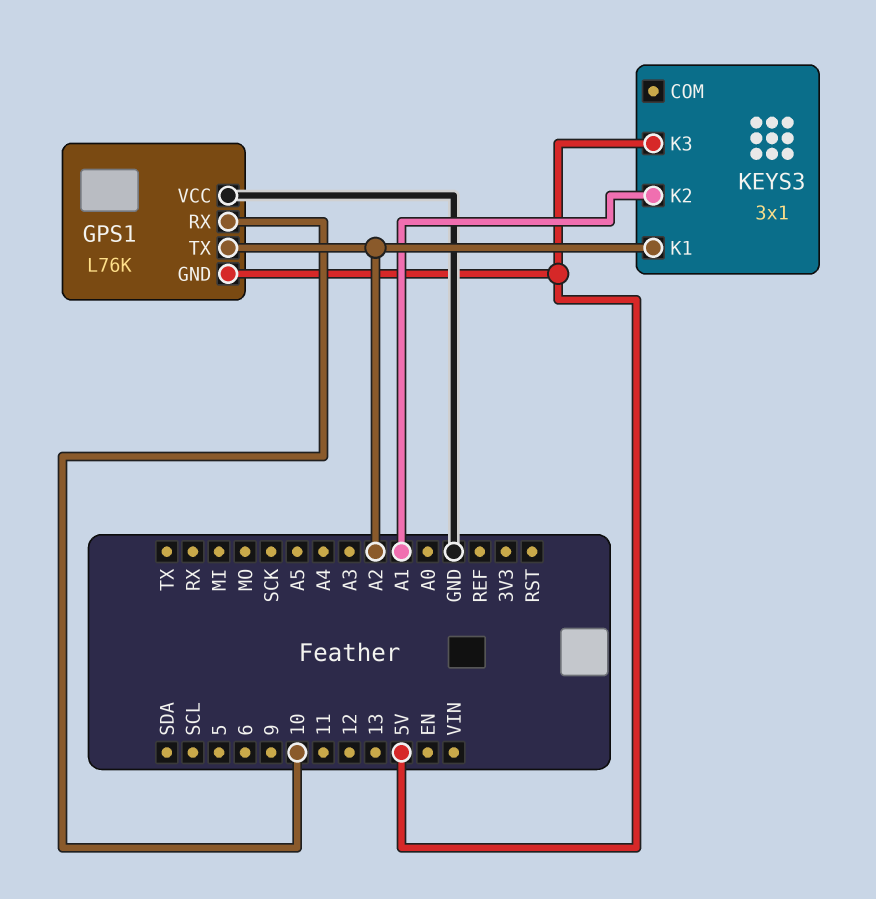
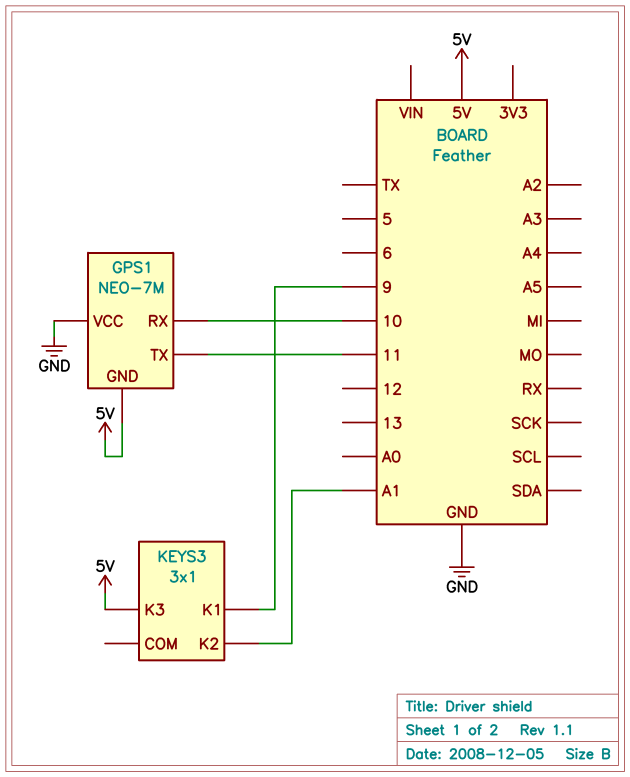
GPS1: L76K -> NEO-7M
GPS1 pin TX: A2 -> 11
KEYS3 pin K1: A2 -> 9

